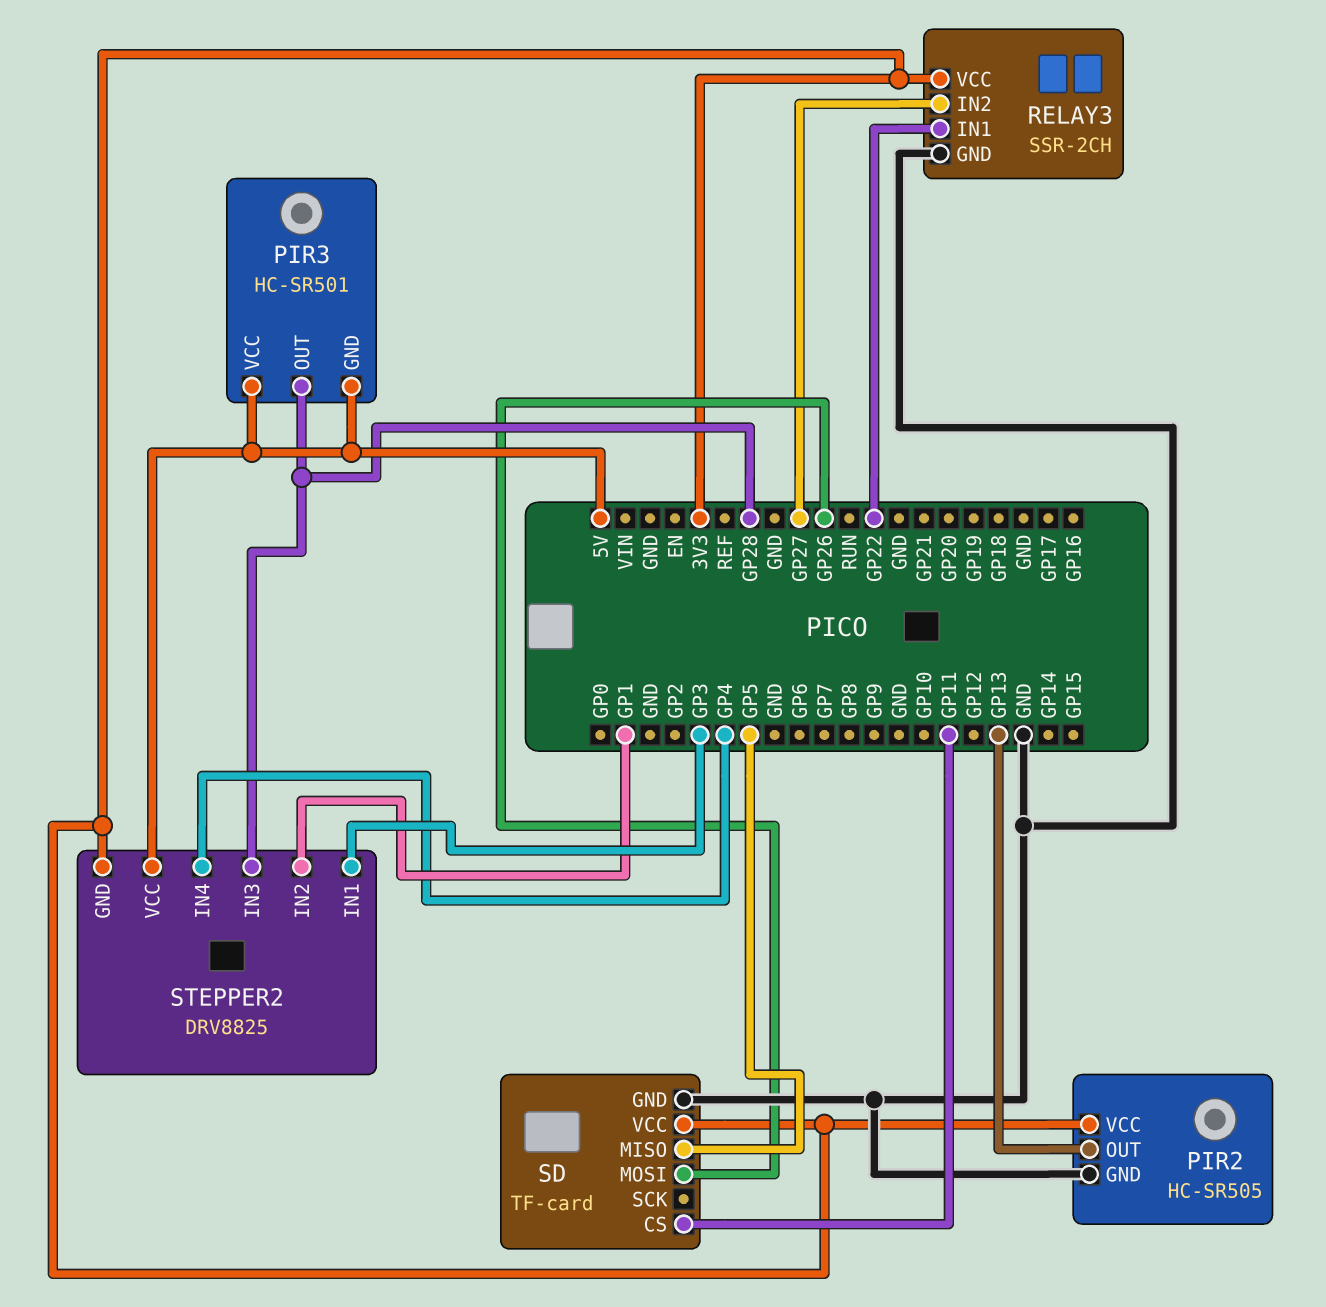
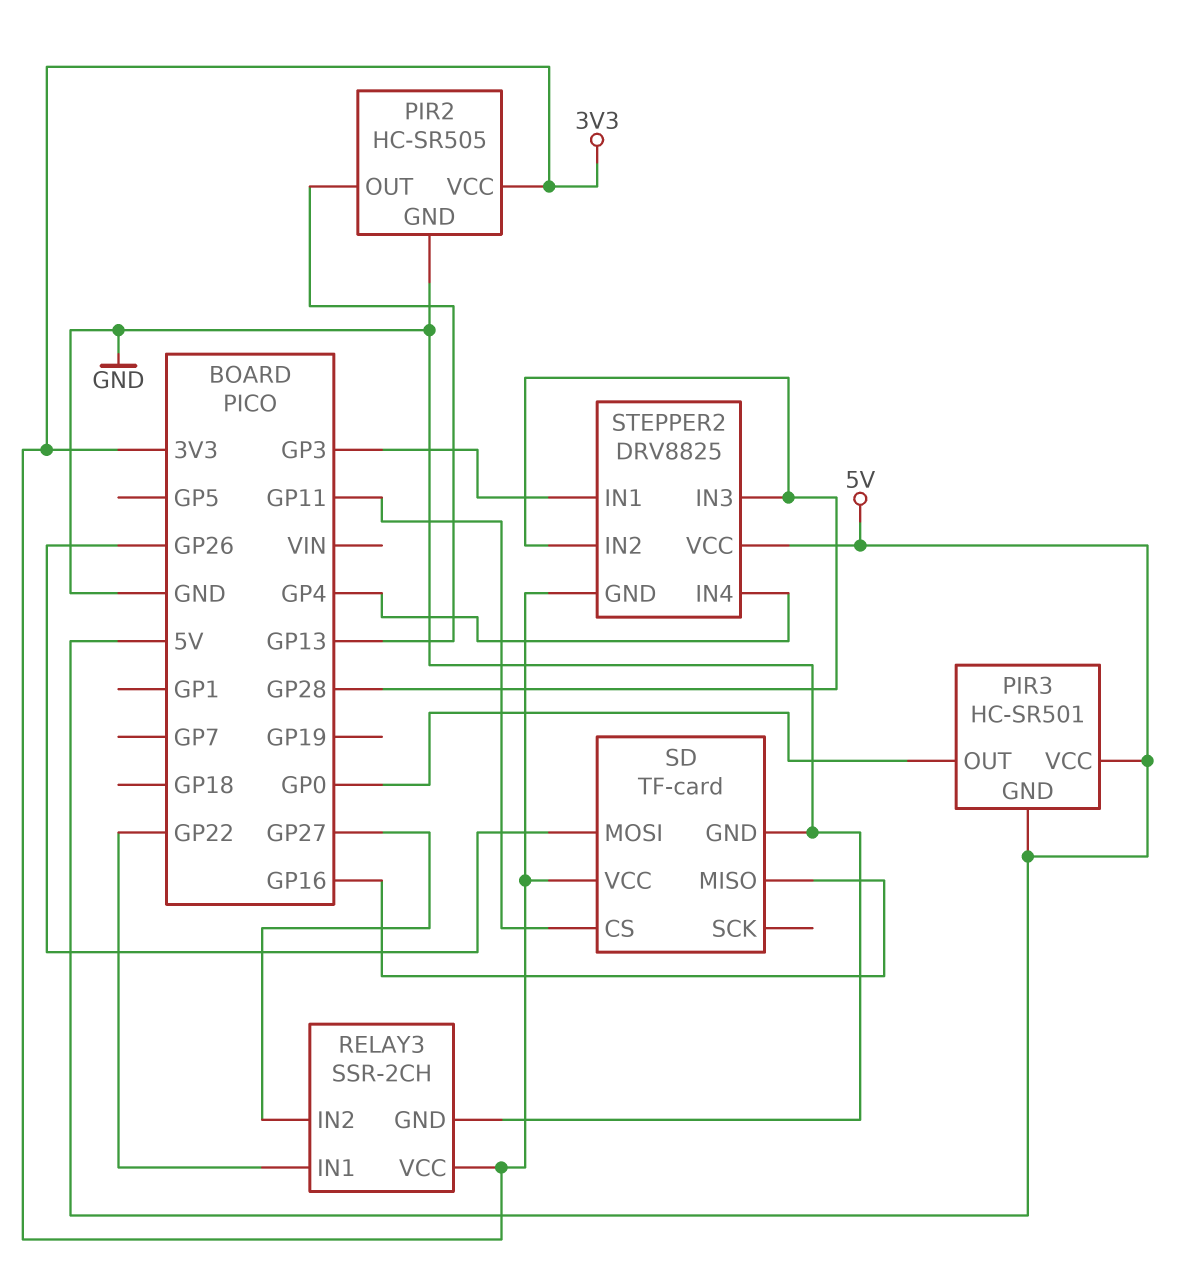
PIR3 pin OUT: GP28 -> GP0
SD pin MISO: GP5 -> GP16
STEPPER2 pin IN2: GP1 -> GP28

